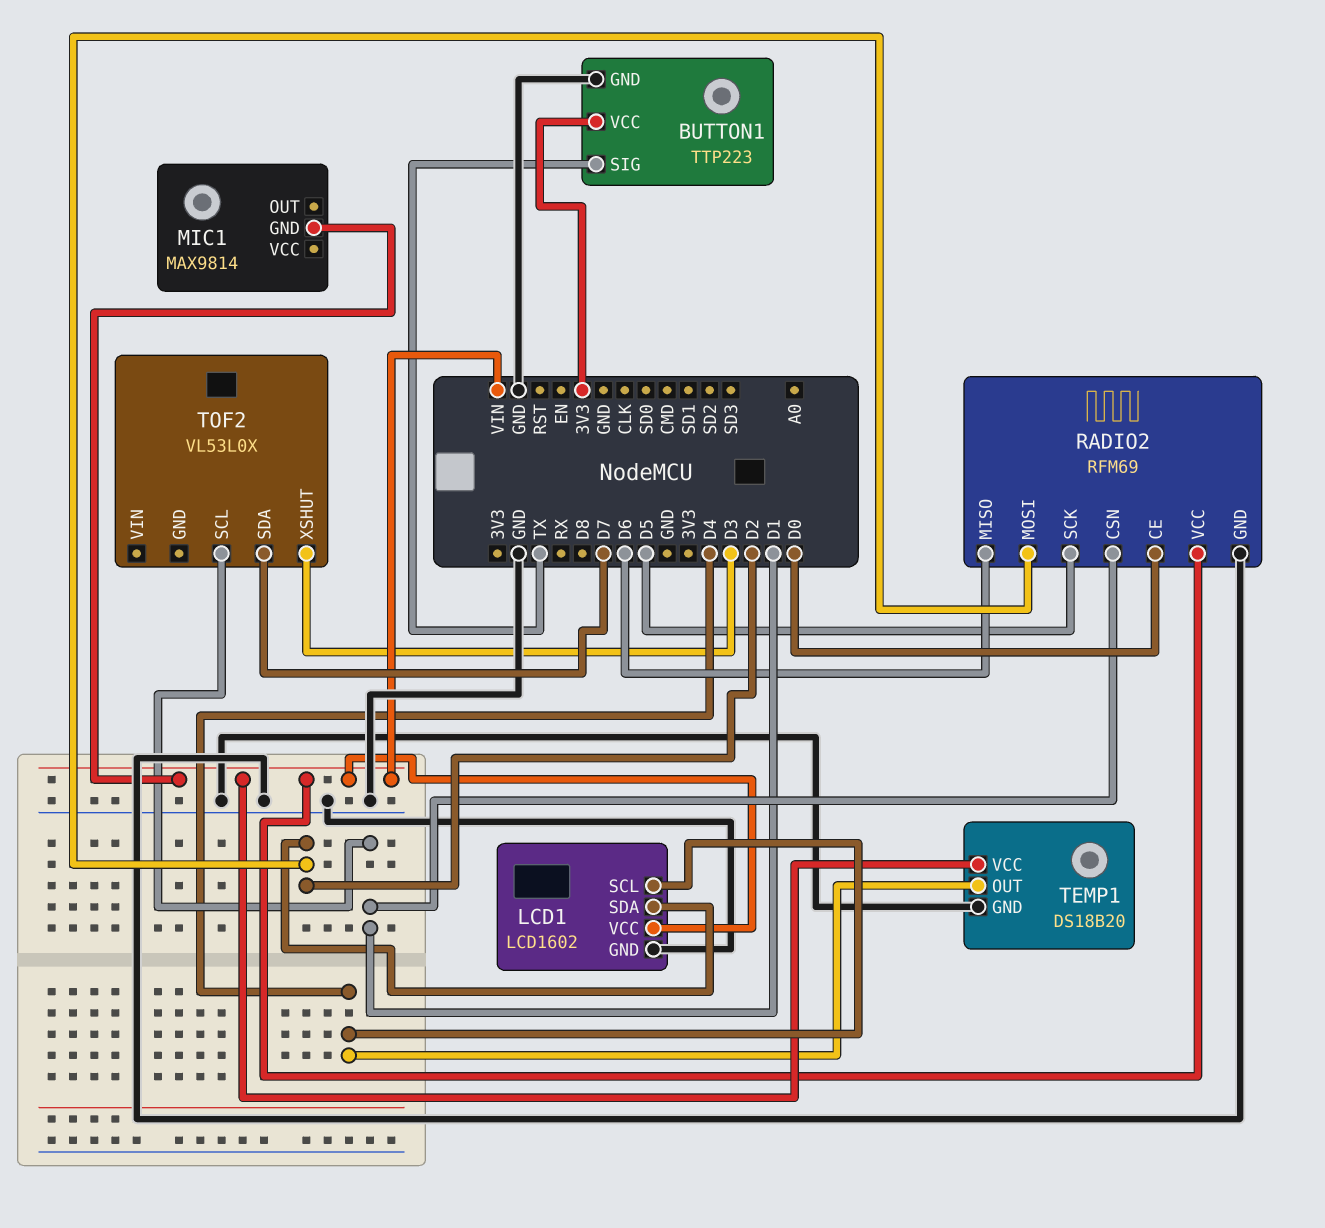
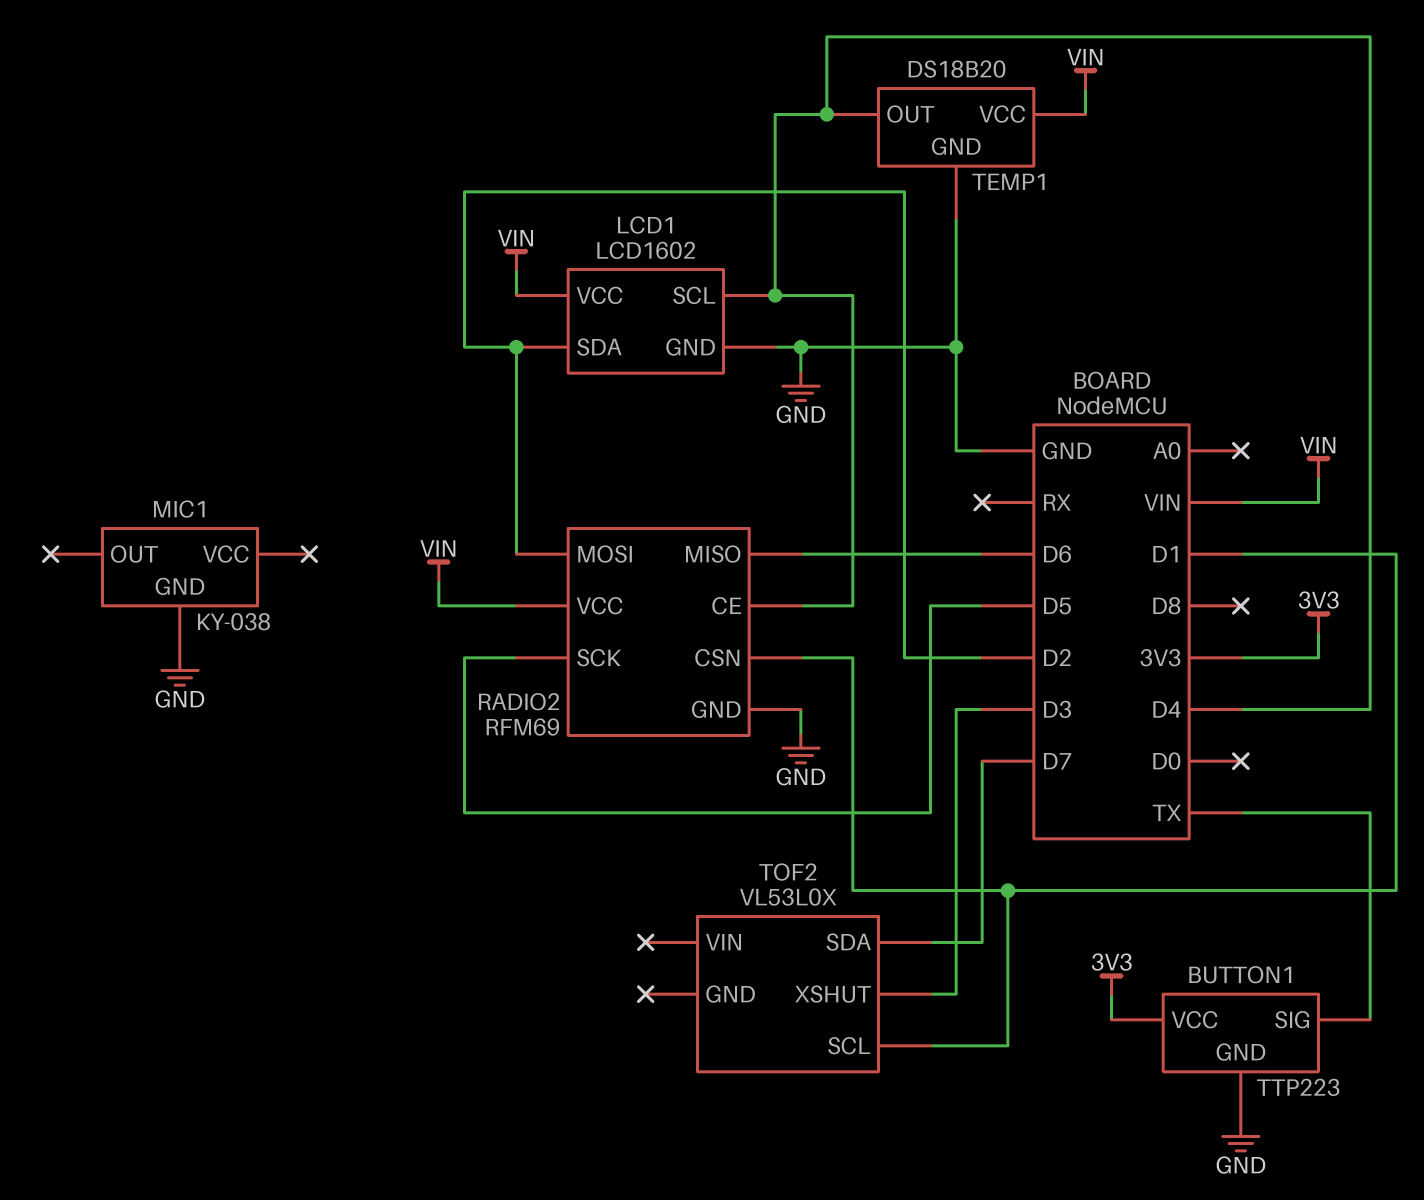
MIC1: MAX9814 -> KY-038
MIC1 pin GND: VIN -> GND
RADIO2 pin CE: D0 -> D4

